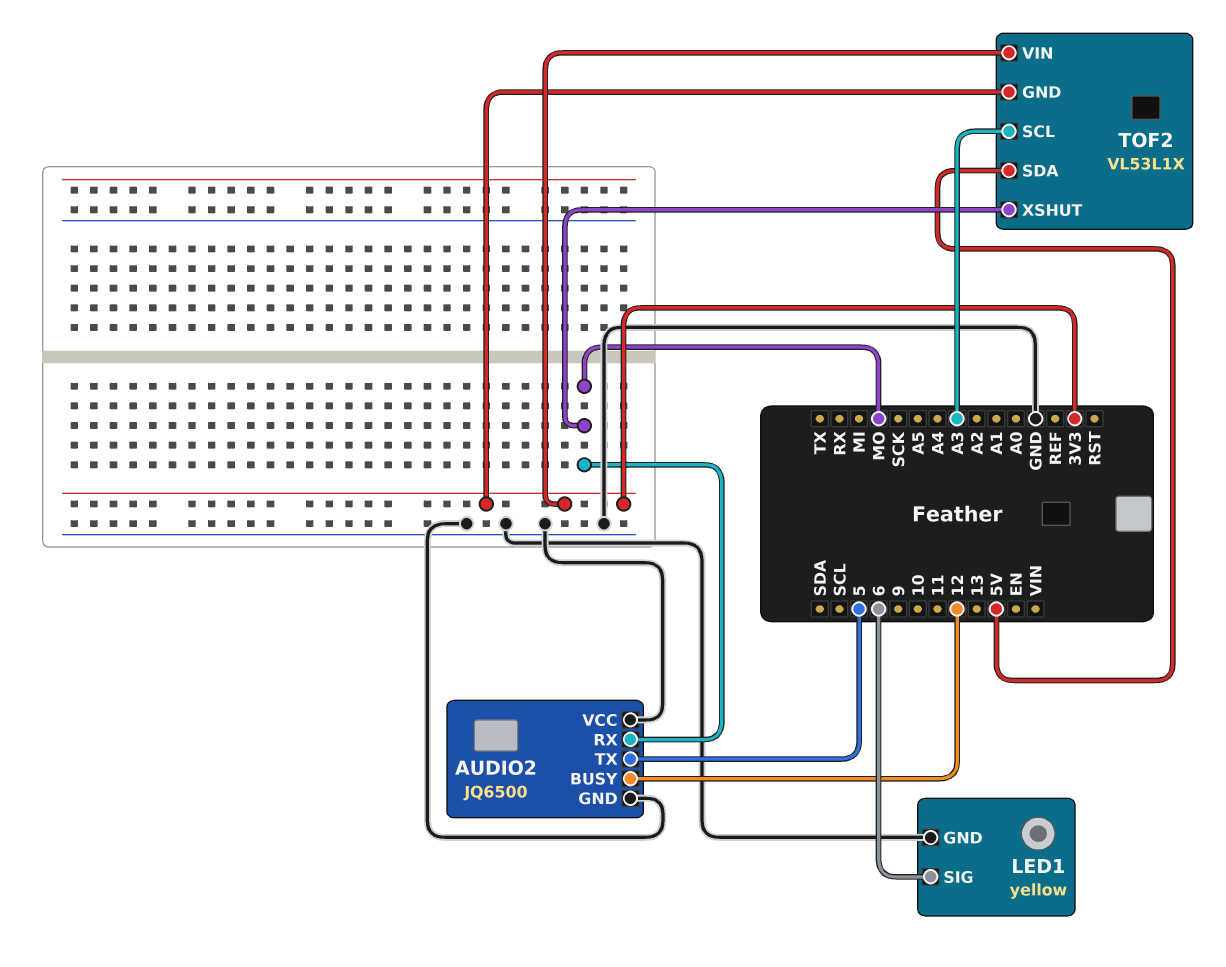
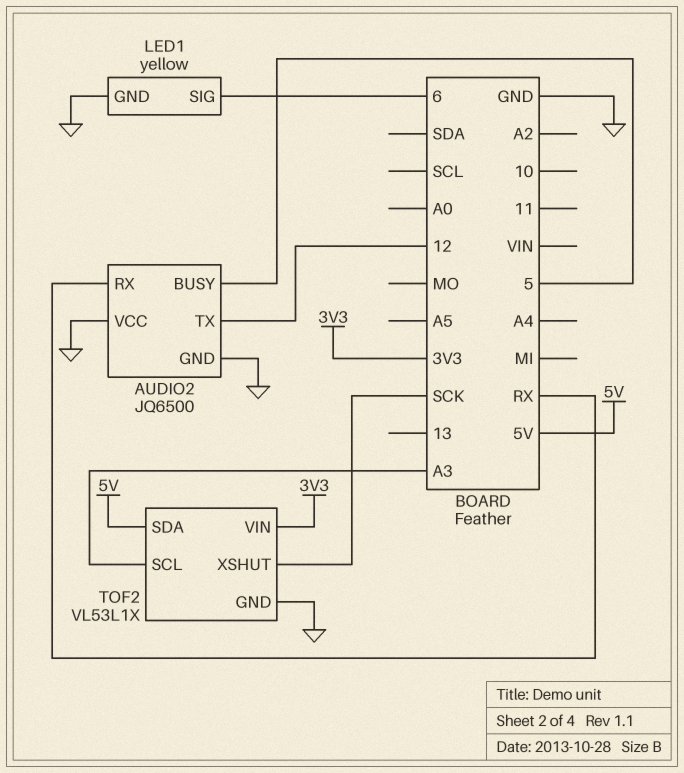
AUDIO2 pin BUSY: 12 -> 5
AUDIO2 pin RX: MO -> RX
AUDIO2 pin TX: 5 -> 12
TOF2 pin GND: 3V3 -> GND
TOF2 pin XSHUT: MO -> SCK

